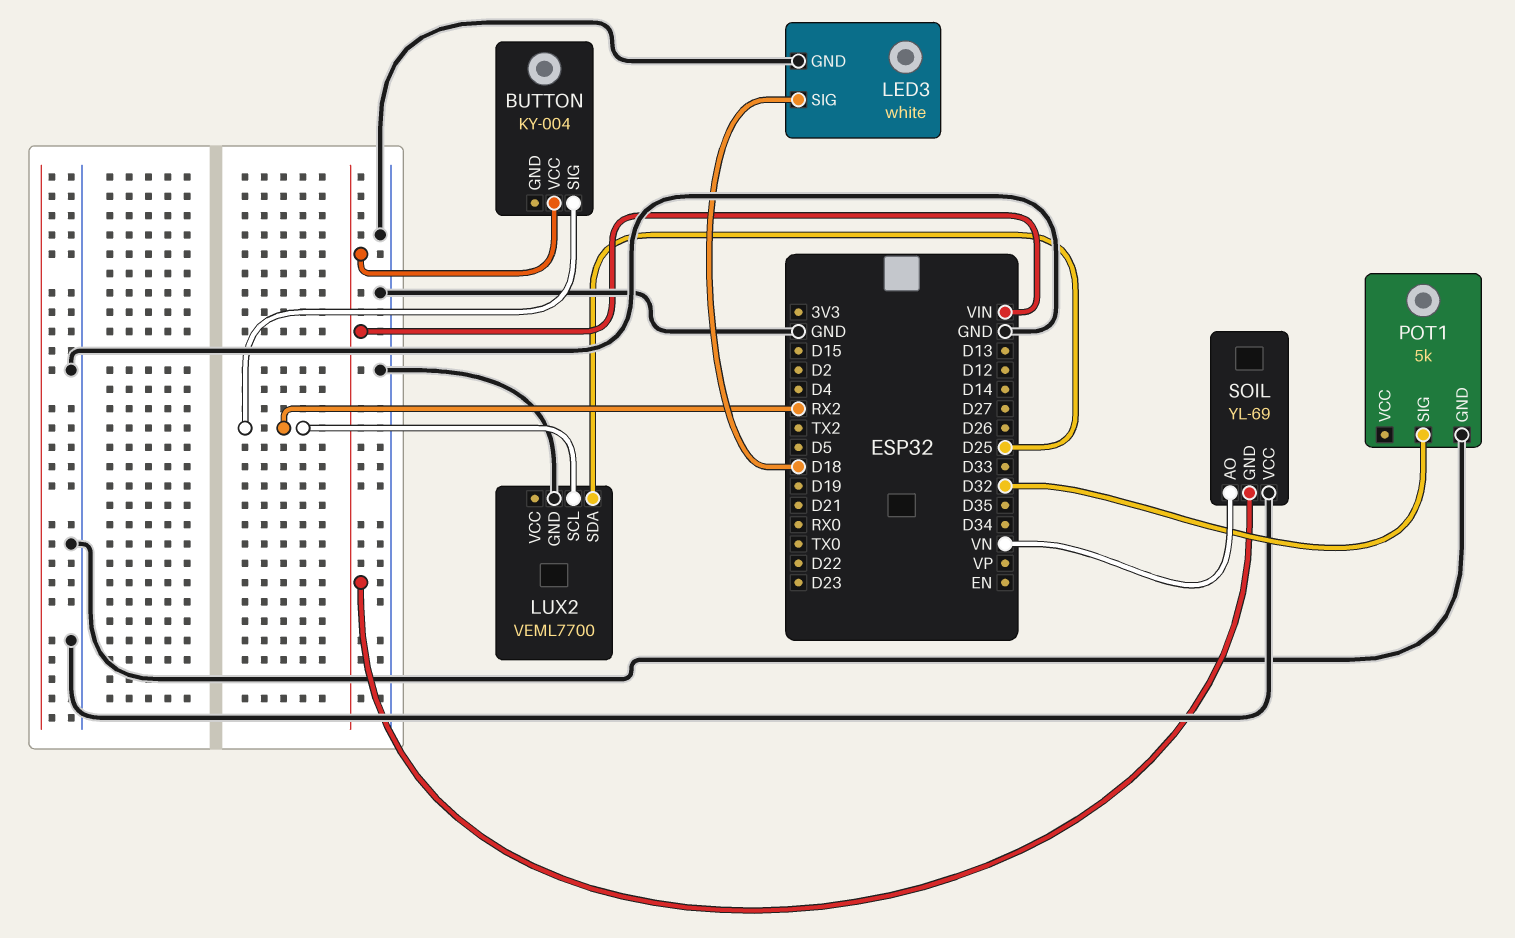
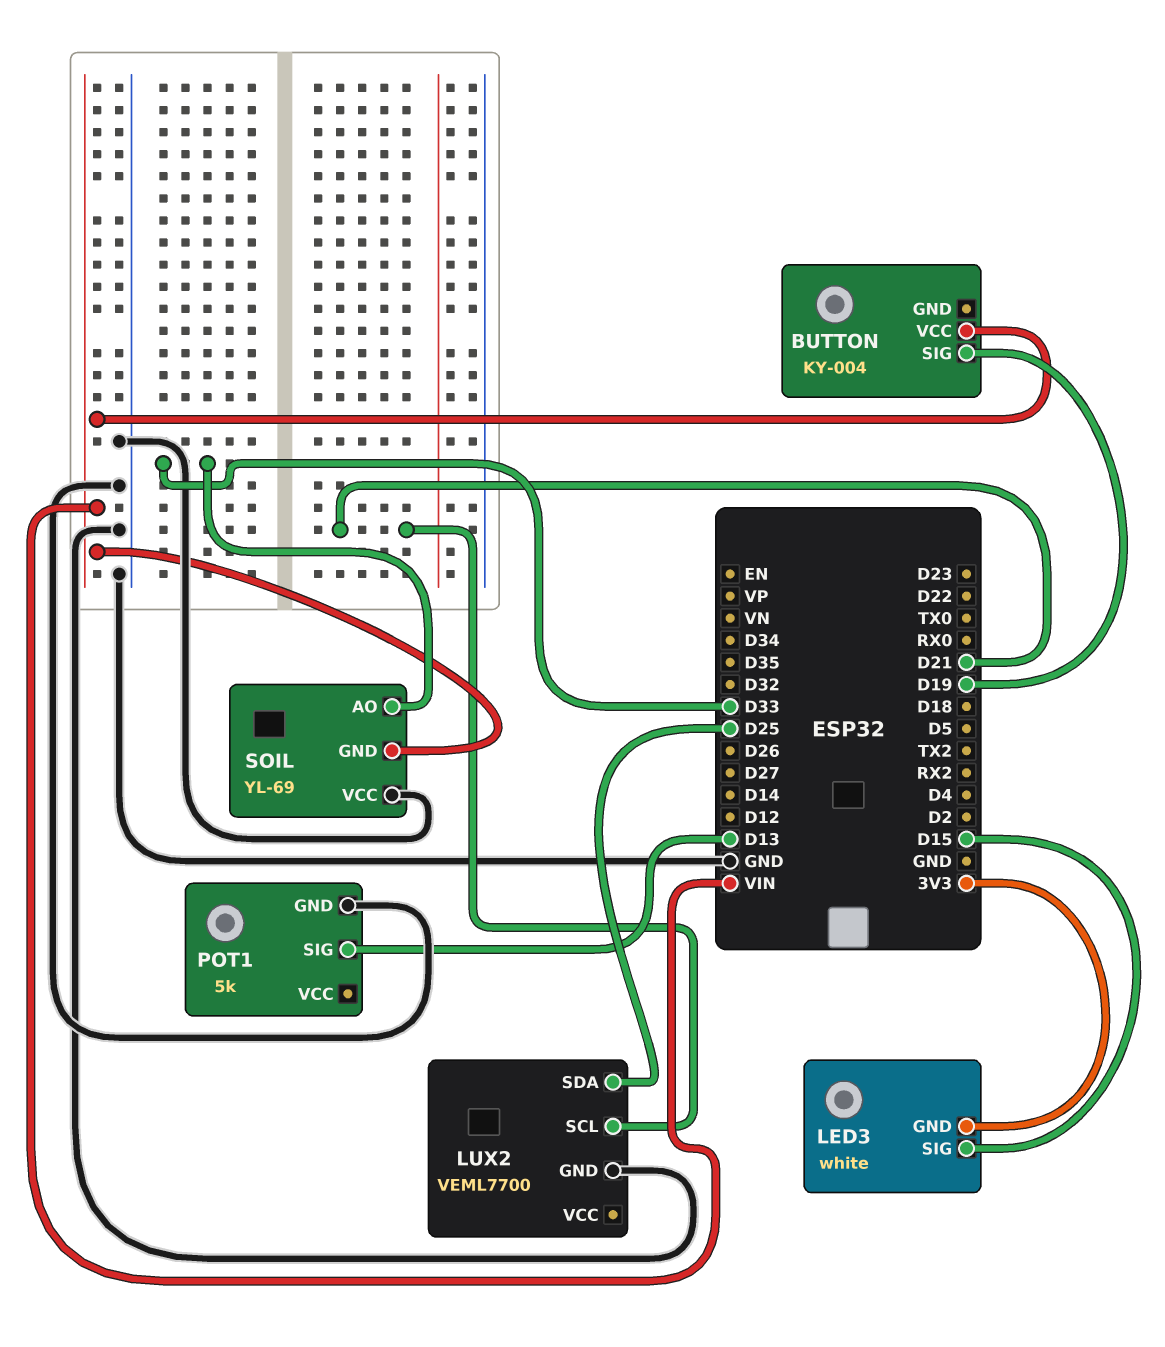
BUTTON pin SIG: RX2 -> D19
LED3 pin GND: GND -> 3V3
LED3 pin SIG: D18 -> D15
LUX2 pin SCL: RX2 -> D21
POT1 pin SIG: D32 -> D13
SOIL pin AO: VN -> D33

